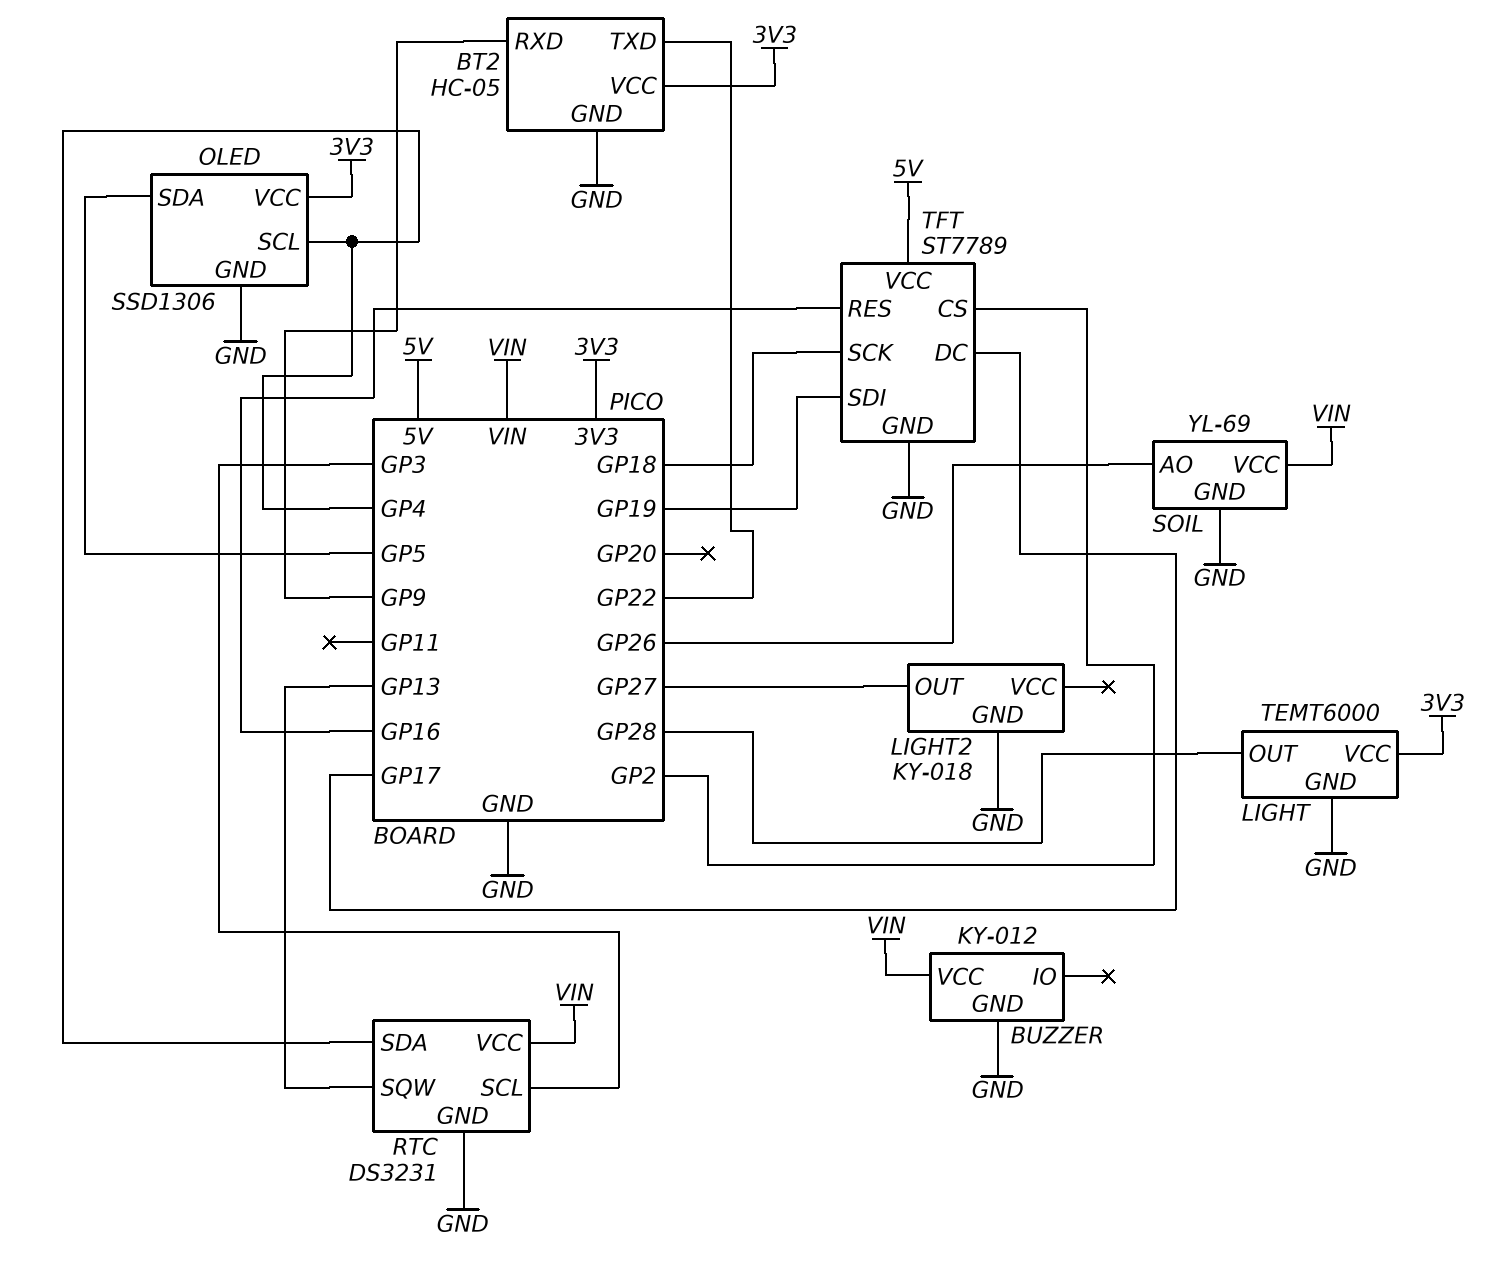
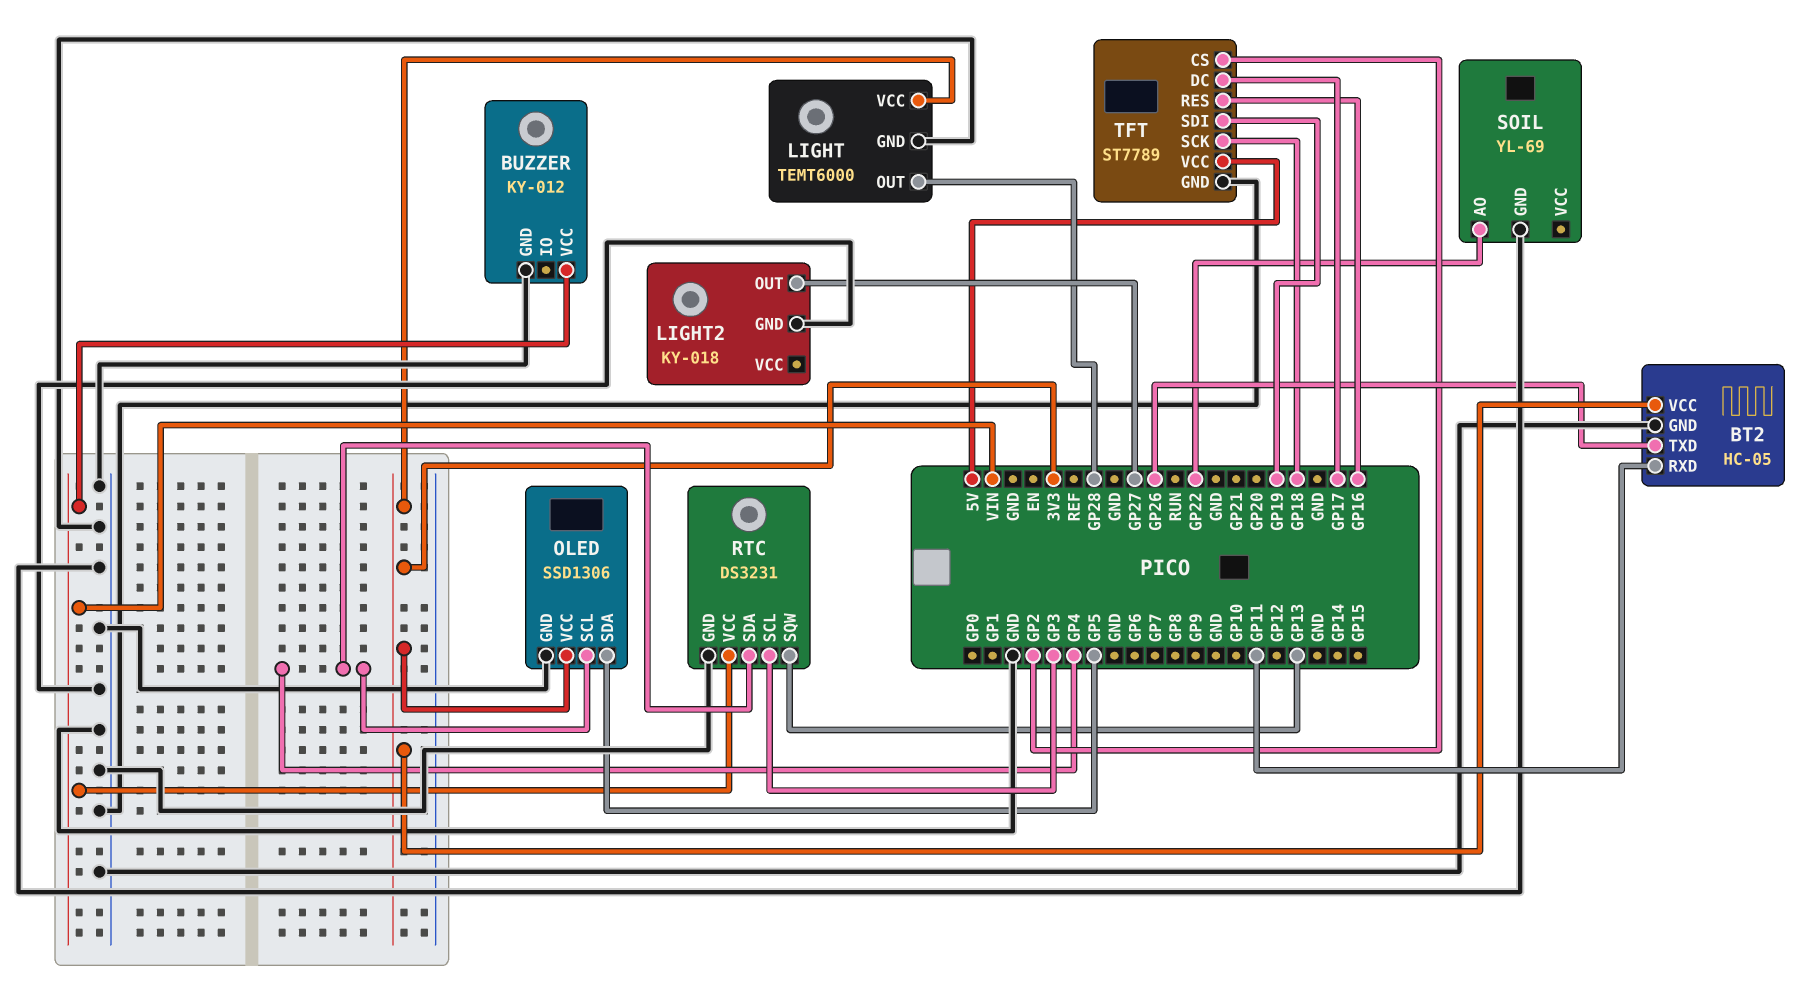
BT2 pin RXD: GP9 -> GP11
BT2 pin TXD: GP22 -> GP26
SOIL pin AO: GP26 -> GP22
SOIL pin VCC: VIN -> none

